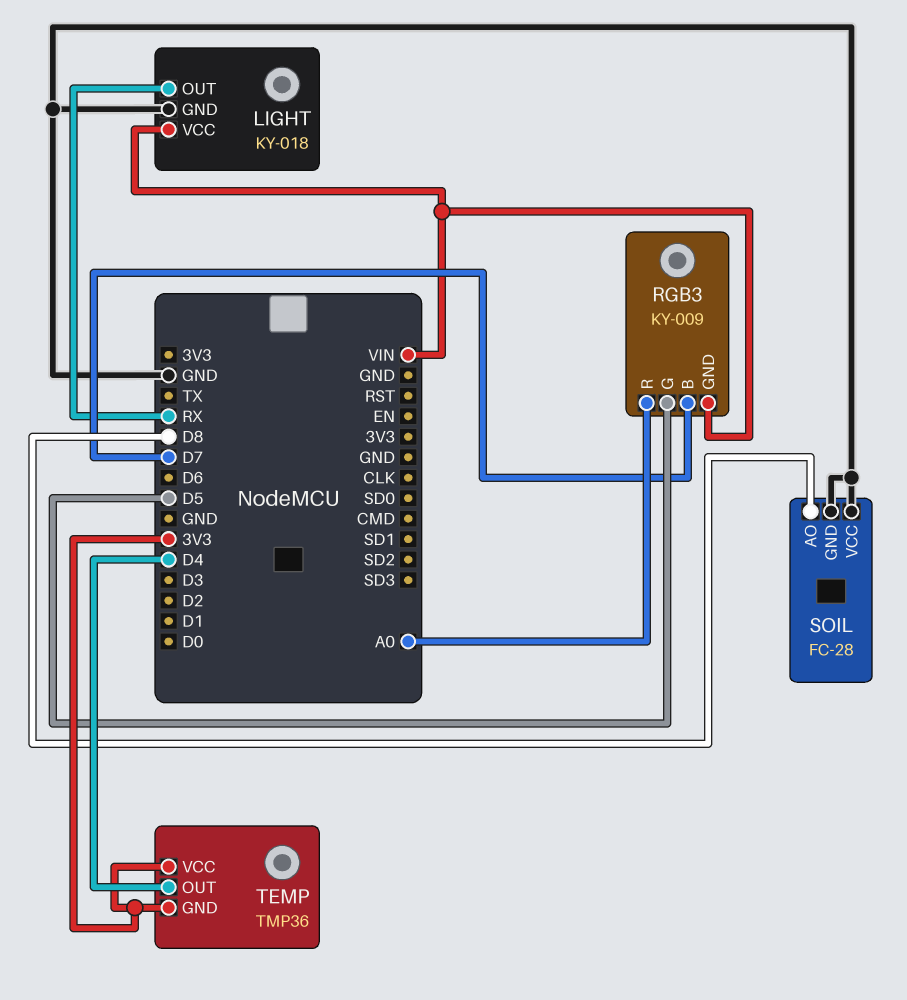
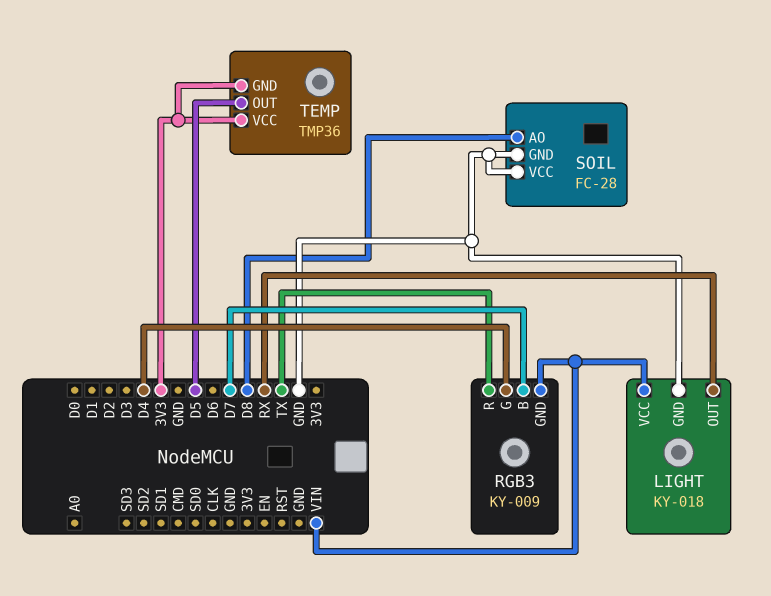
RGB3 pin G: D5 -> D4
RGB3 pin R: A0 -> TX
TEMP pin OUT: D4 -> D5

